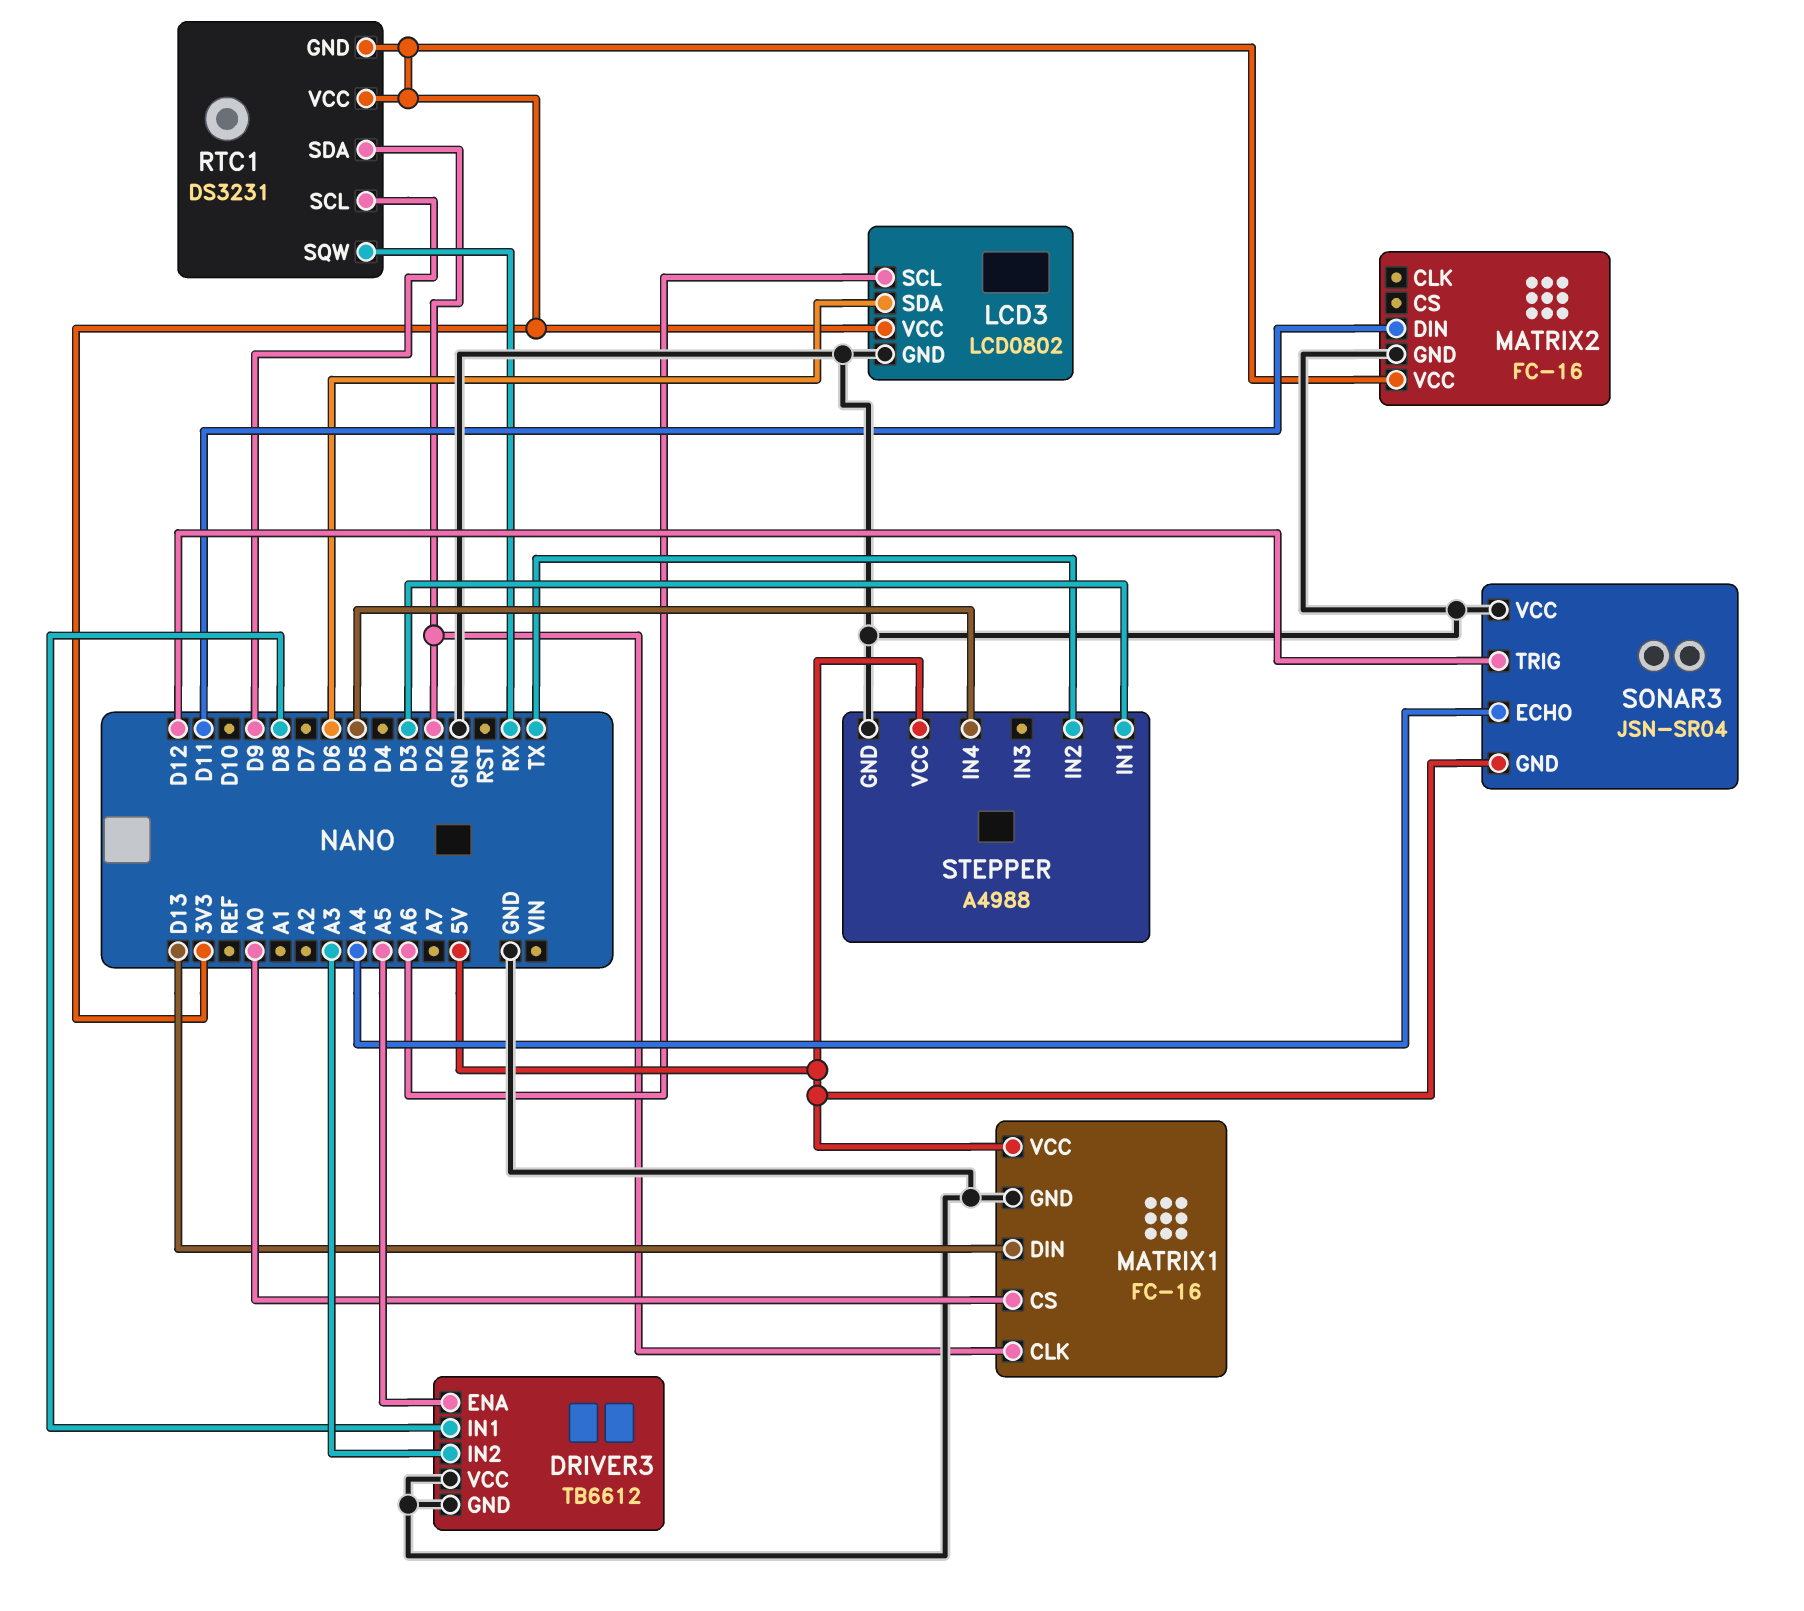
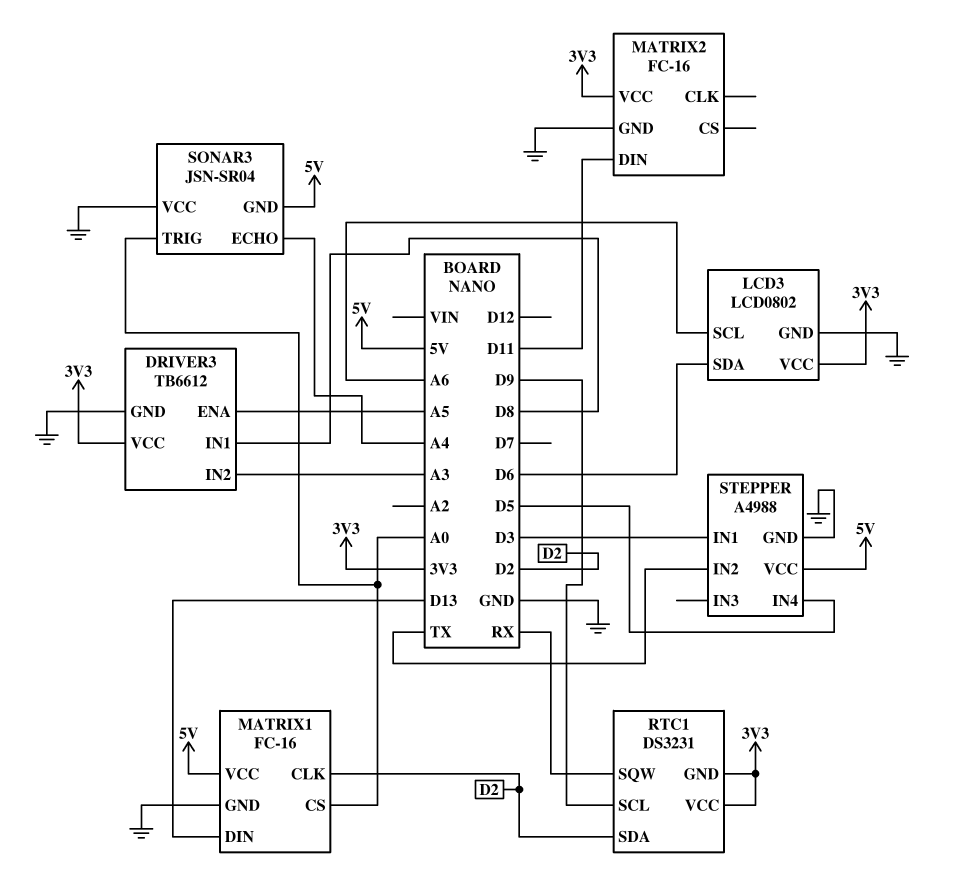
DRIVER3 pin VCC: GND -> 3V3
SONAR3 pin TRIG: D12 -> A0

